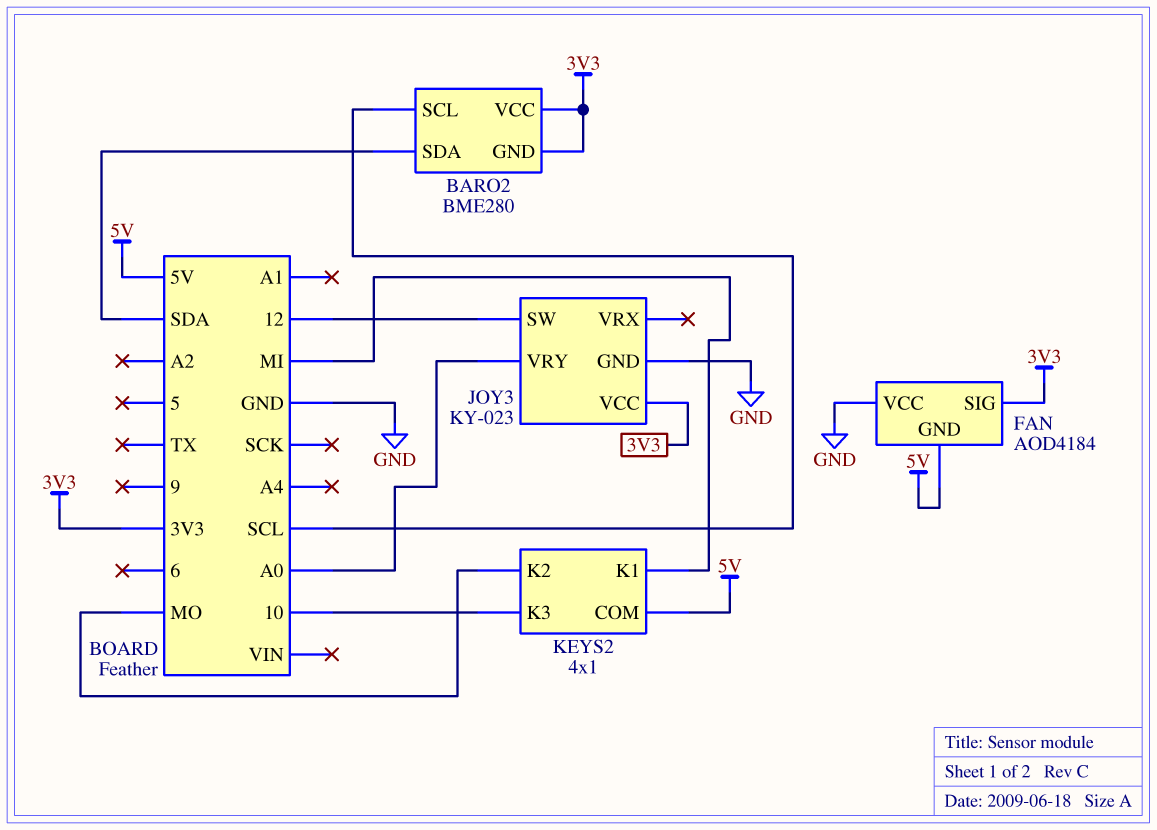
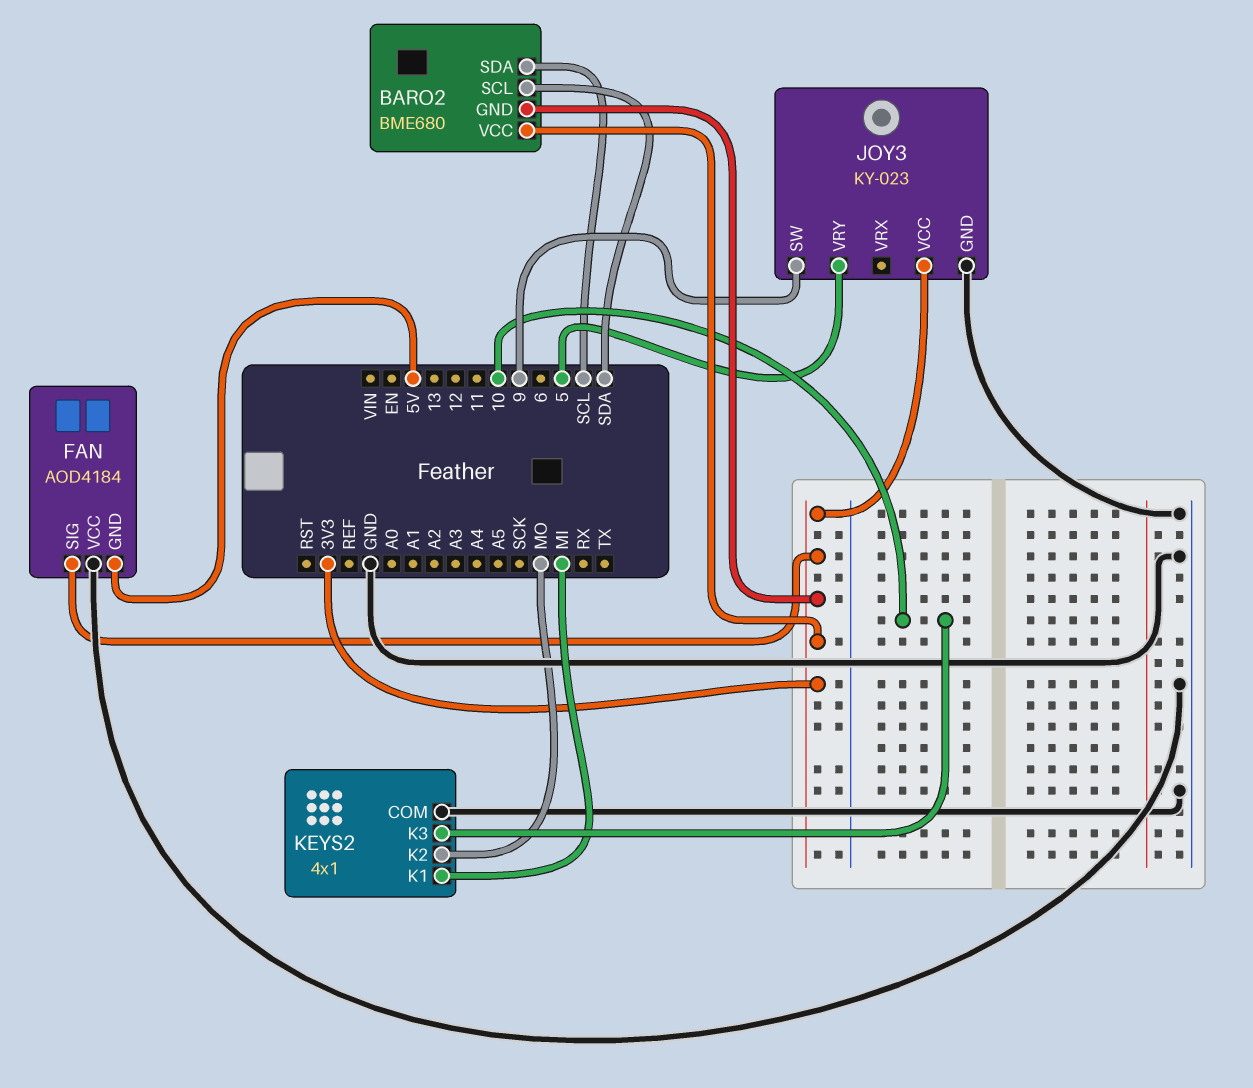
BARO2: BME280 -> BME680
BARO2 pin SCL: SCL -> SDA
BARO2 pin SDA: SDA -> SCL
JOY3 pin SW: 12 -> 9
JOY3 pin VRY: A0 -> 5
KEYS2 pin COM: 5V -> GND

